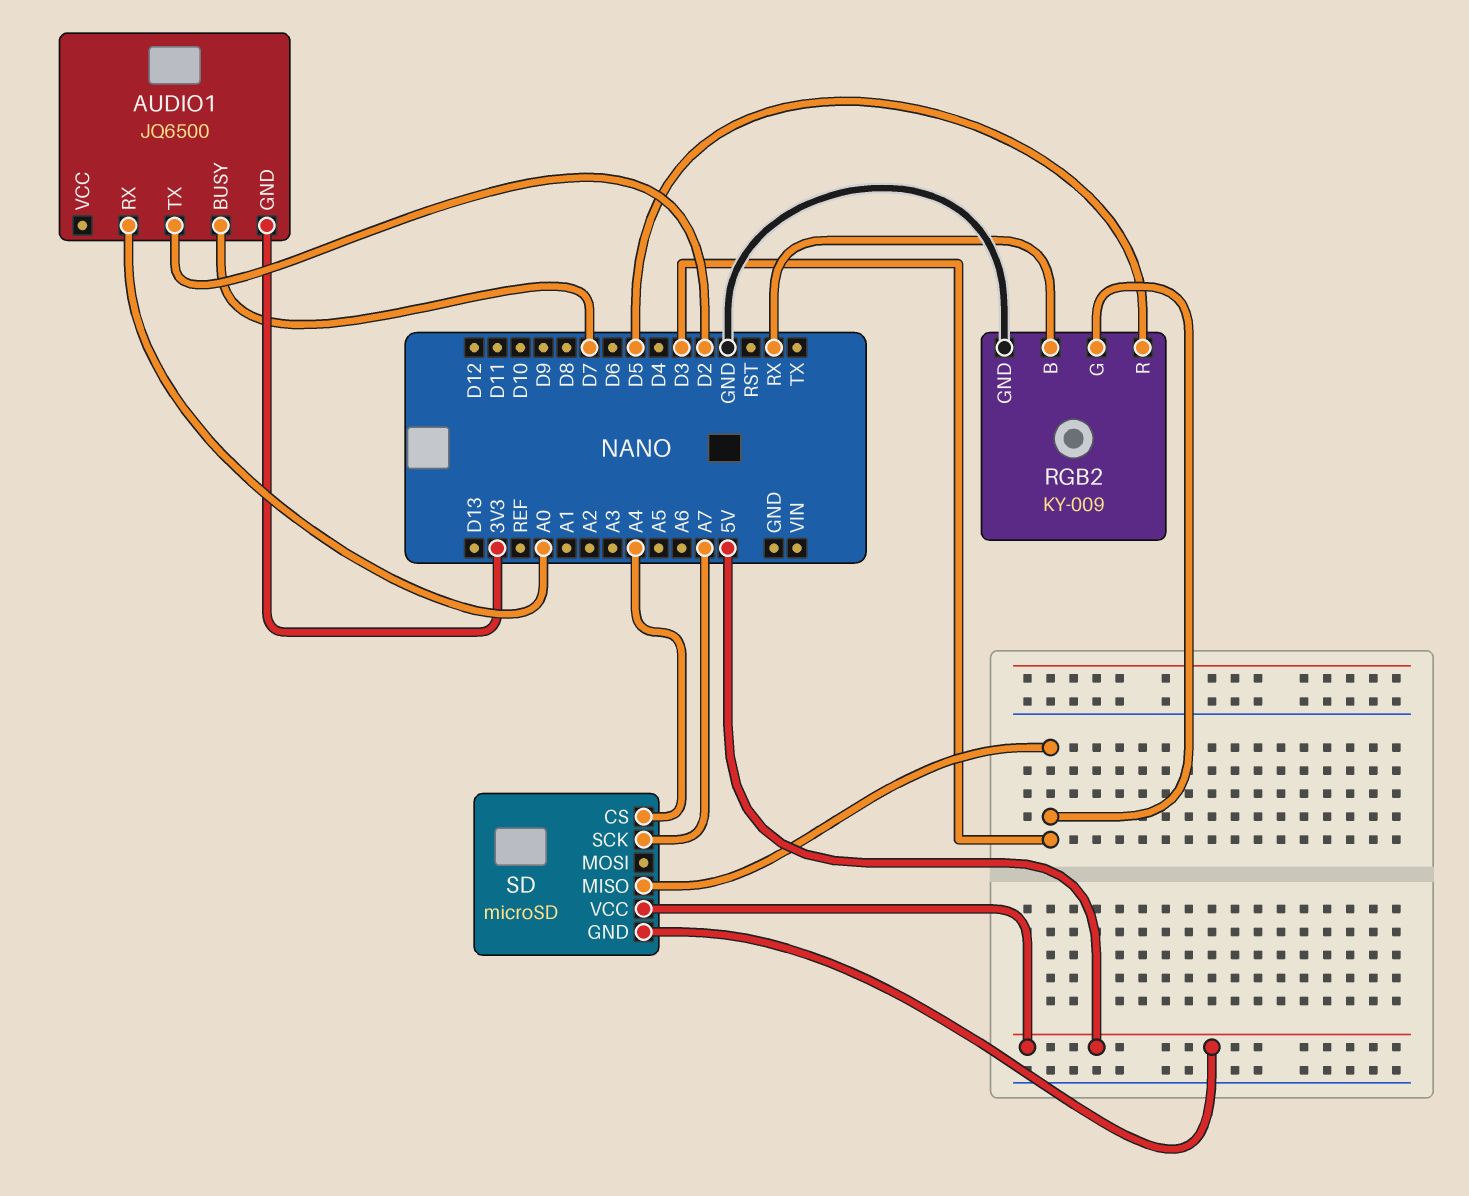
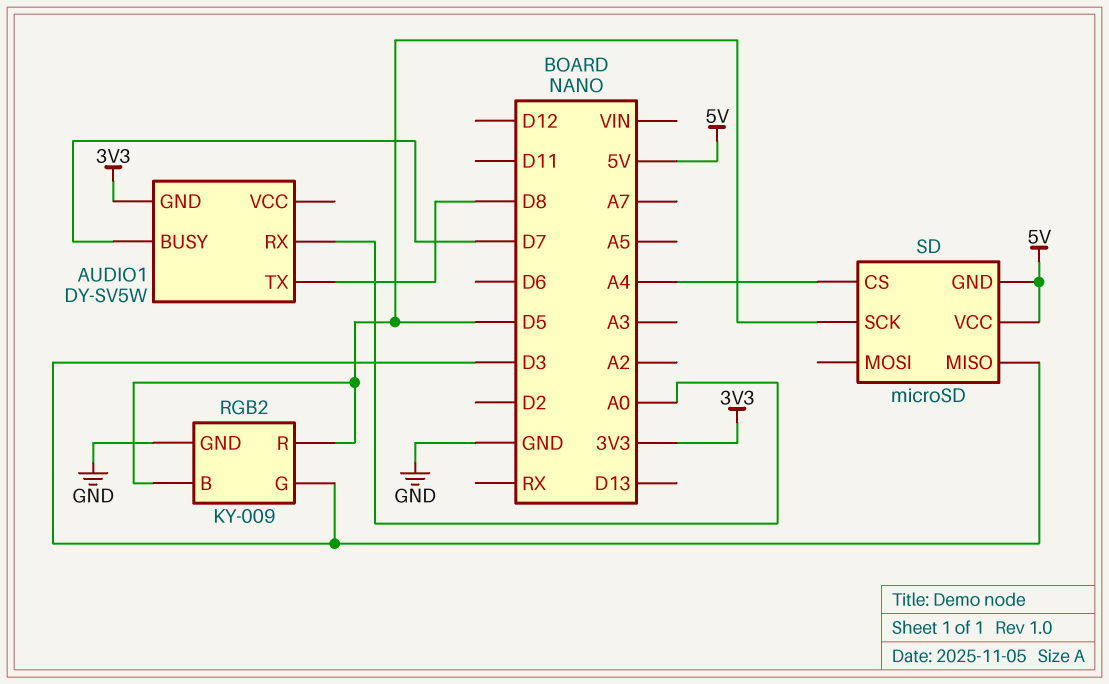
AUDIO1: JQ6500 -> DY-SV5W
AUDIO1 pin TX: D2 -> D8
RGB2 pin B: RX -> D5
SD pin SCK: A7 -> D5

